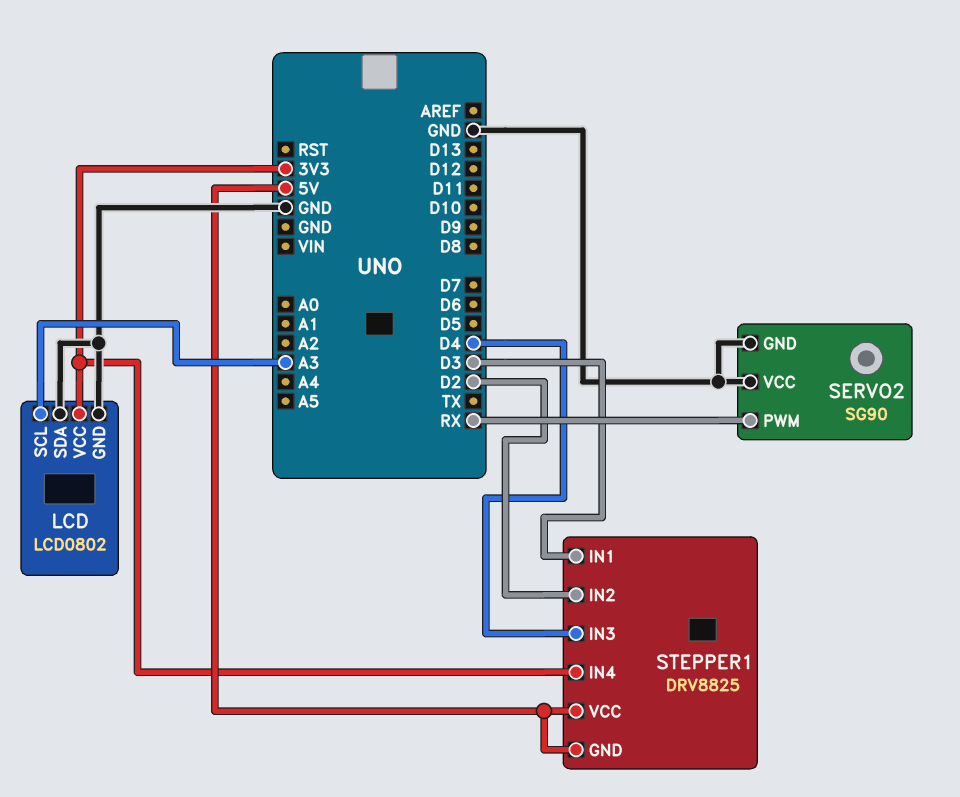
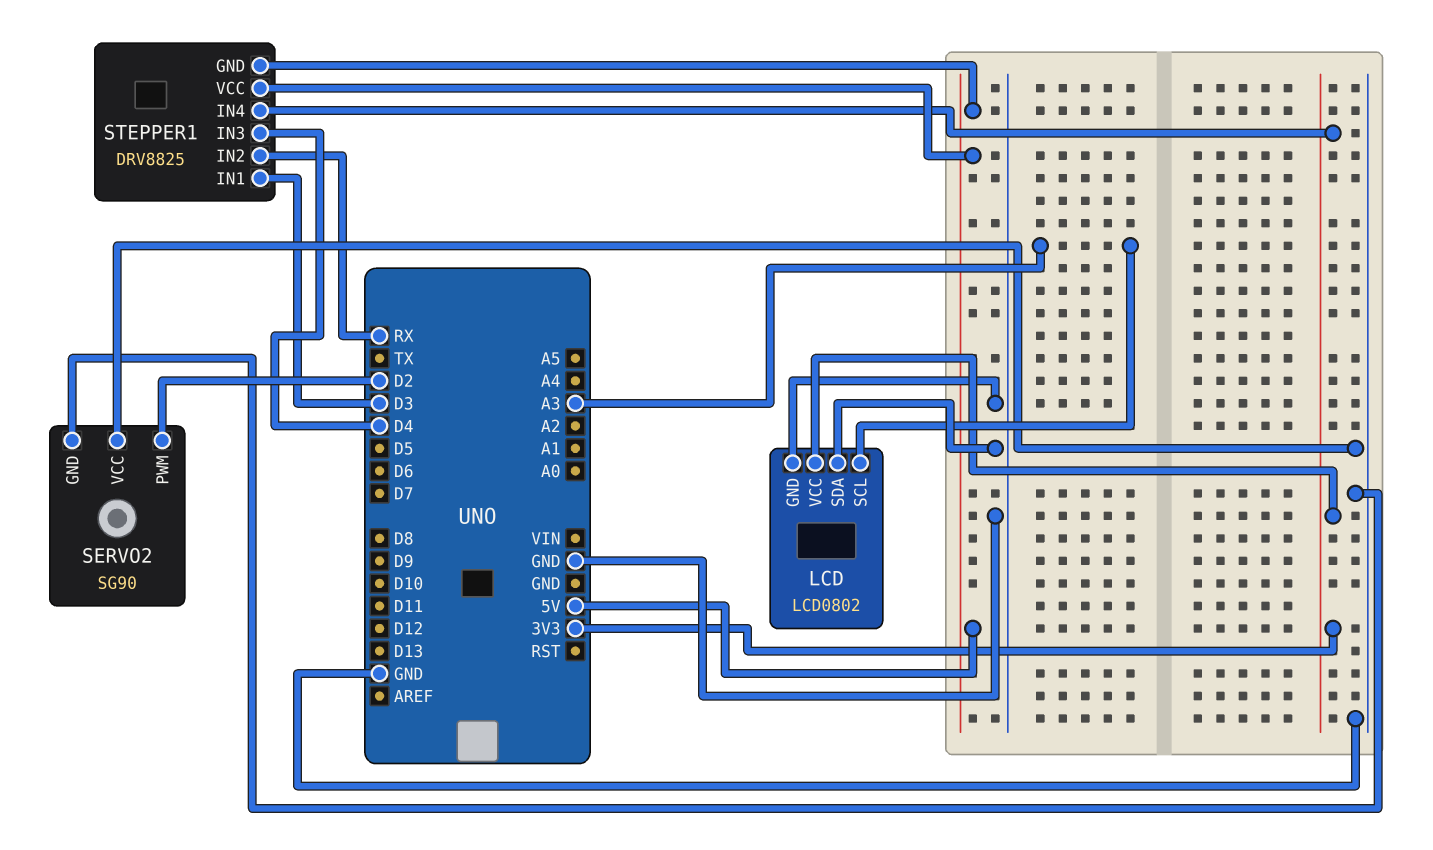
SERVO2 pin PWM: RX -> D2
STEPPER1 pin IN2: D2 -> RX

